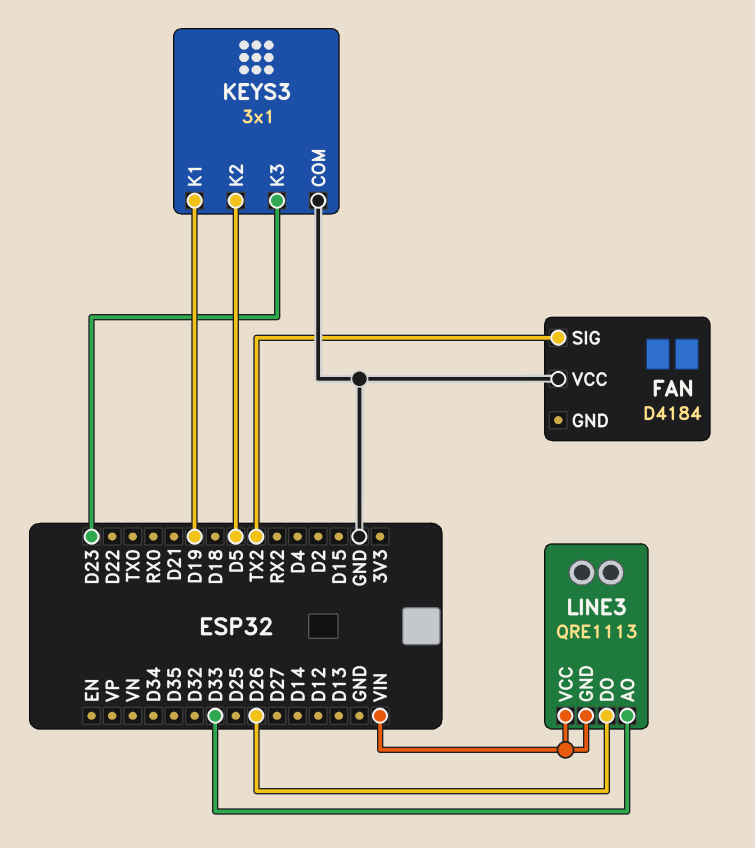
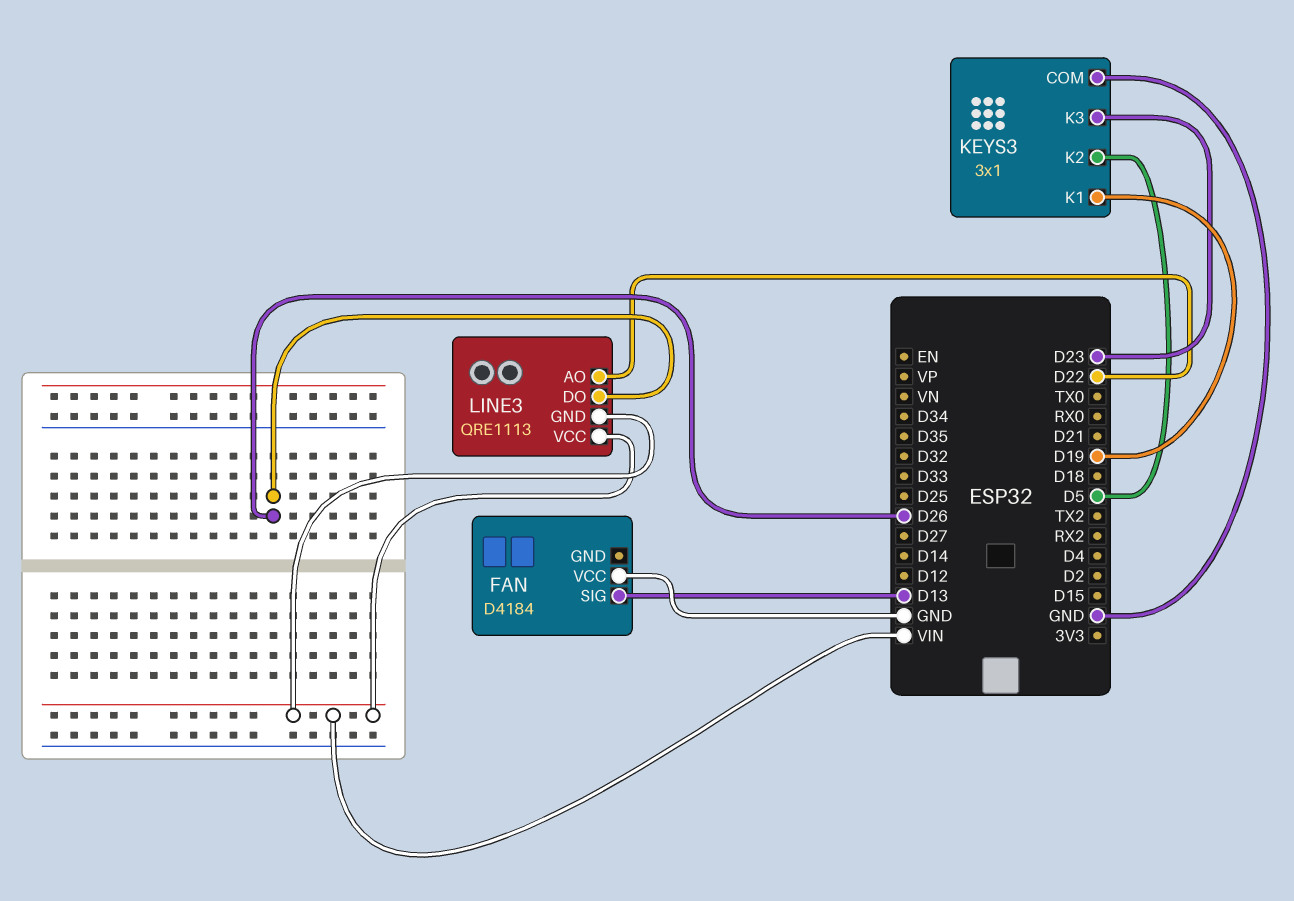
FAN pin SIG: TX2 -> D13
LINE3 pin AO: D33 -> D22

